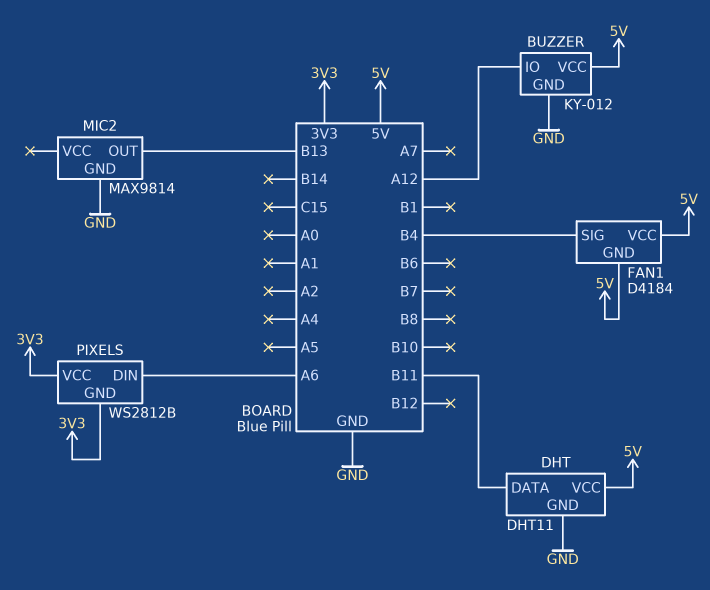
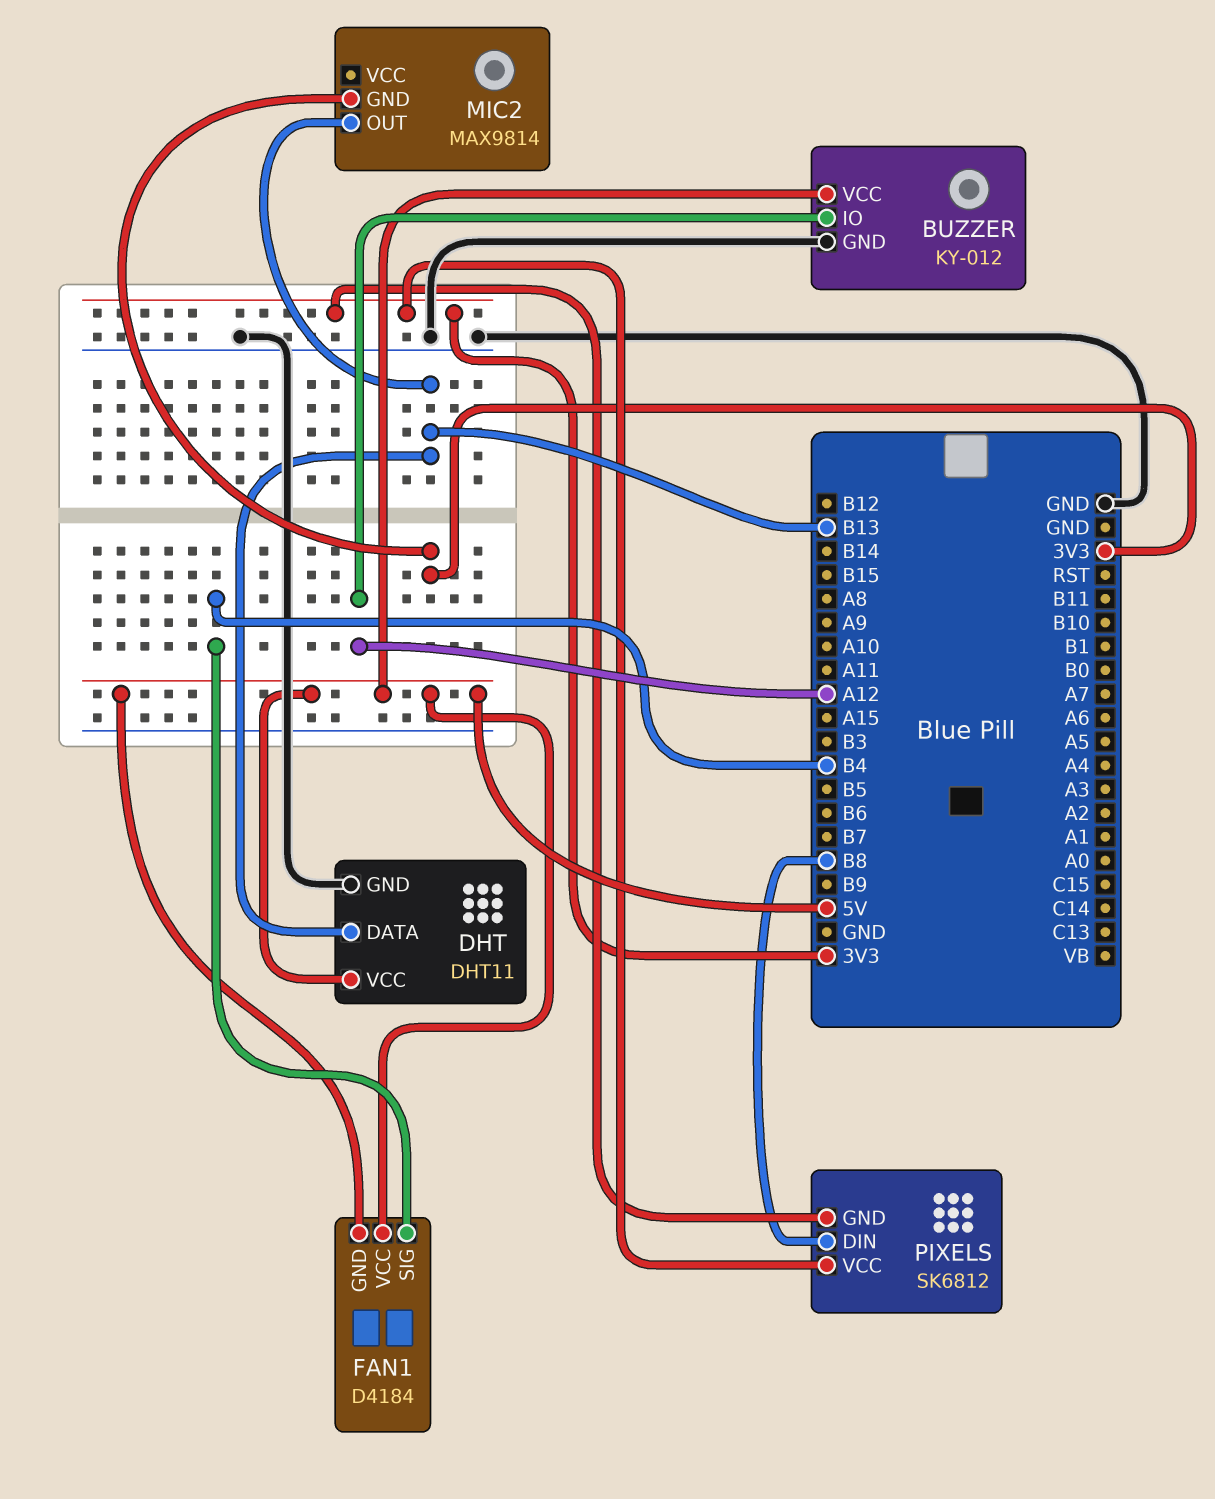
DHT pin DATA: B11 -> B13
MIC2 pin GND: GND -> 3V3
PIXELS: WS2812B -> SK6812
PIXELS pin DIN: A6 -> B8

